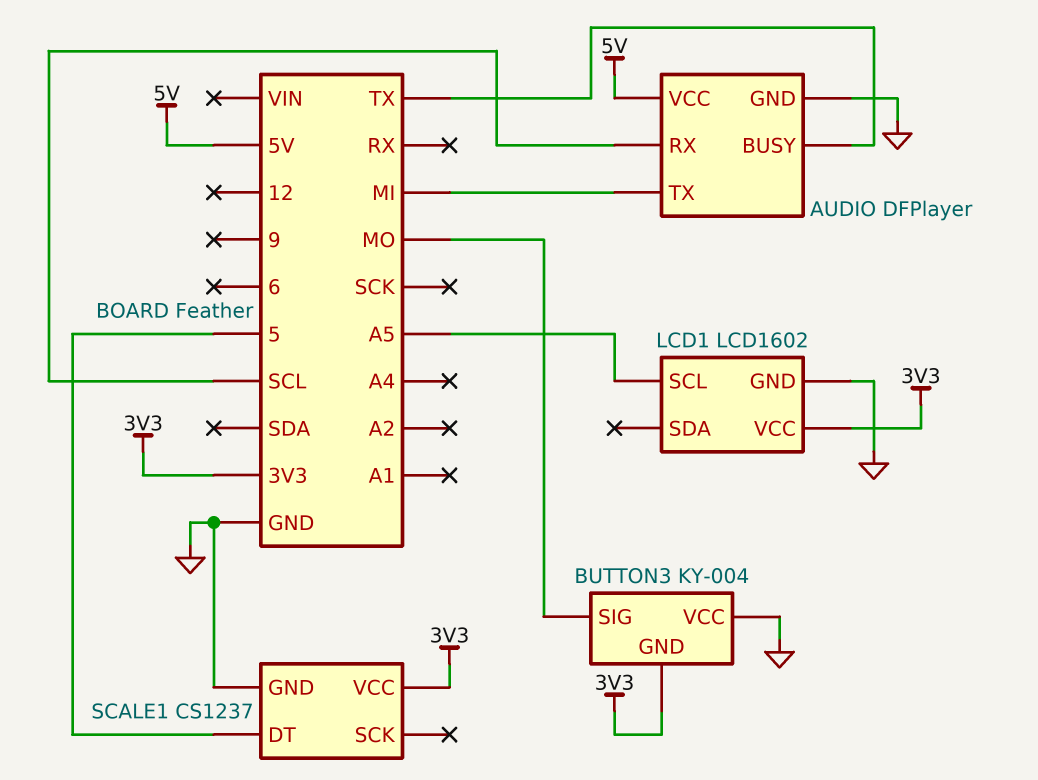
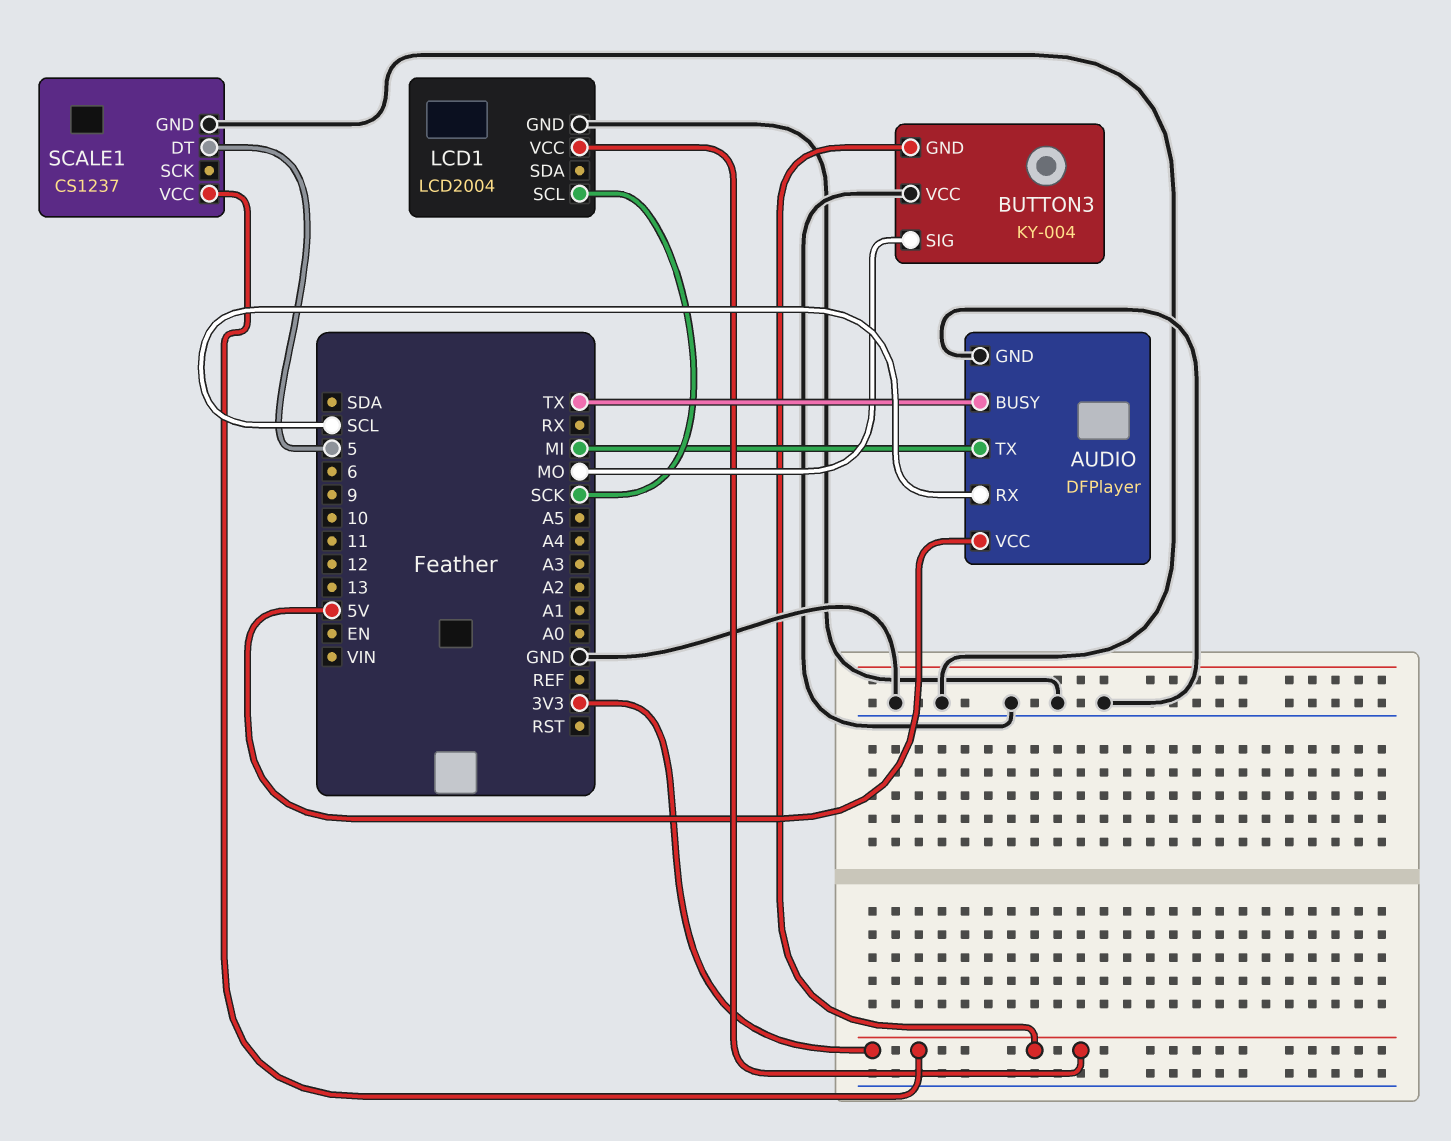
LCD1: LCD1602 -> LCD2004
LCD1 pin SCL: A5 -> SCK

